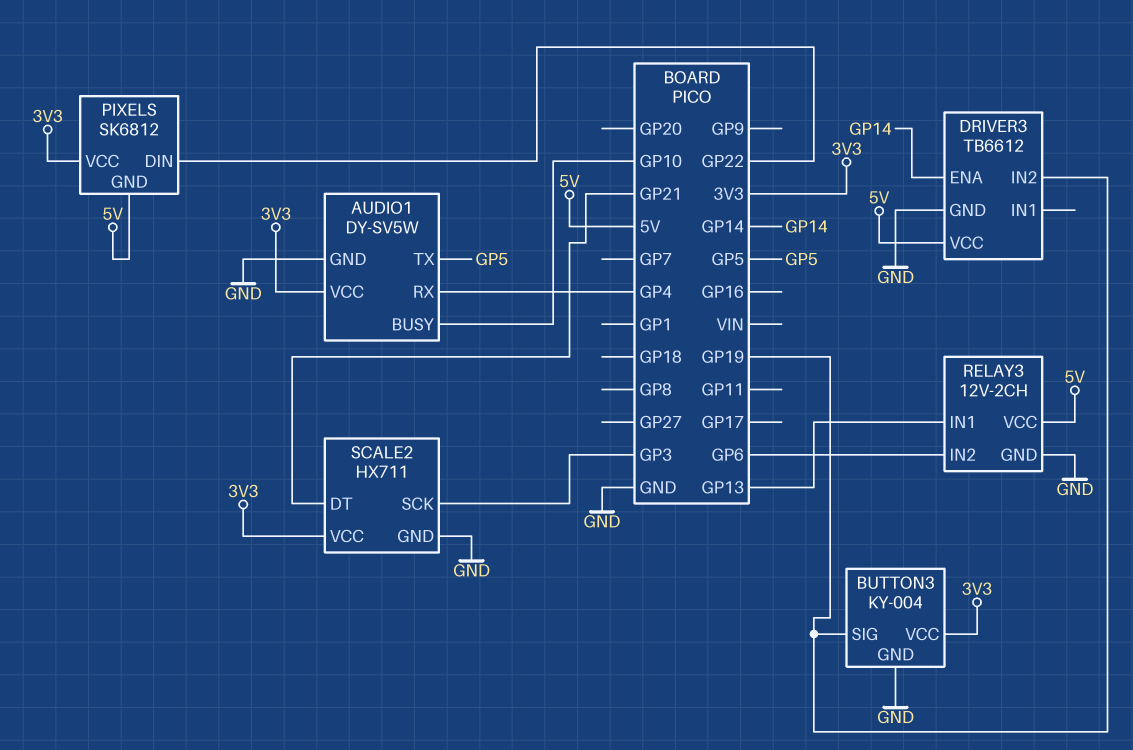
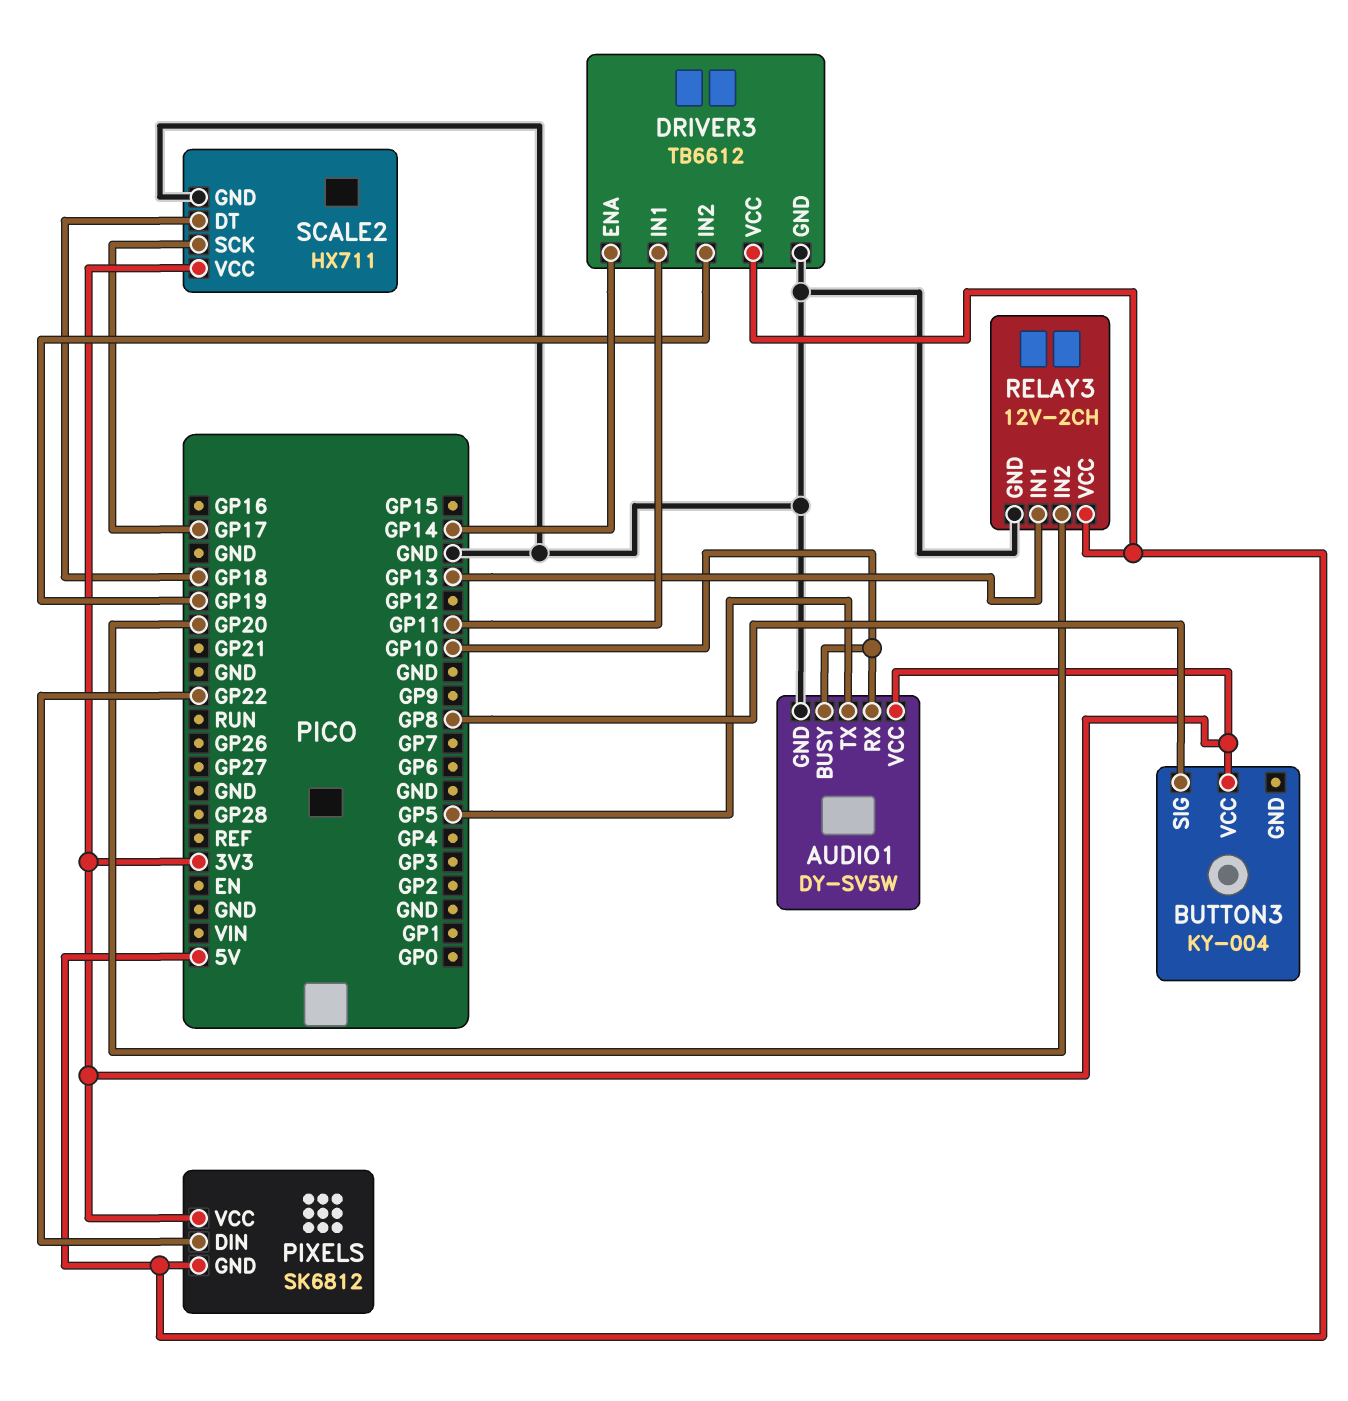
AUDIO1 pin RX: GP4 -> GP10
BUTTON3 pin GND: GND -> none
BUTTON3 pin SIG: GP19 -> GP8
DRIVER3 pin IN1: none -> GP11
RELAY3 pin IN2: GP6 -> GP20
SCALE2 pin DT: GP21 -> GP18
SCALE2 pin SCK: GP3 -> GP17

